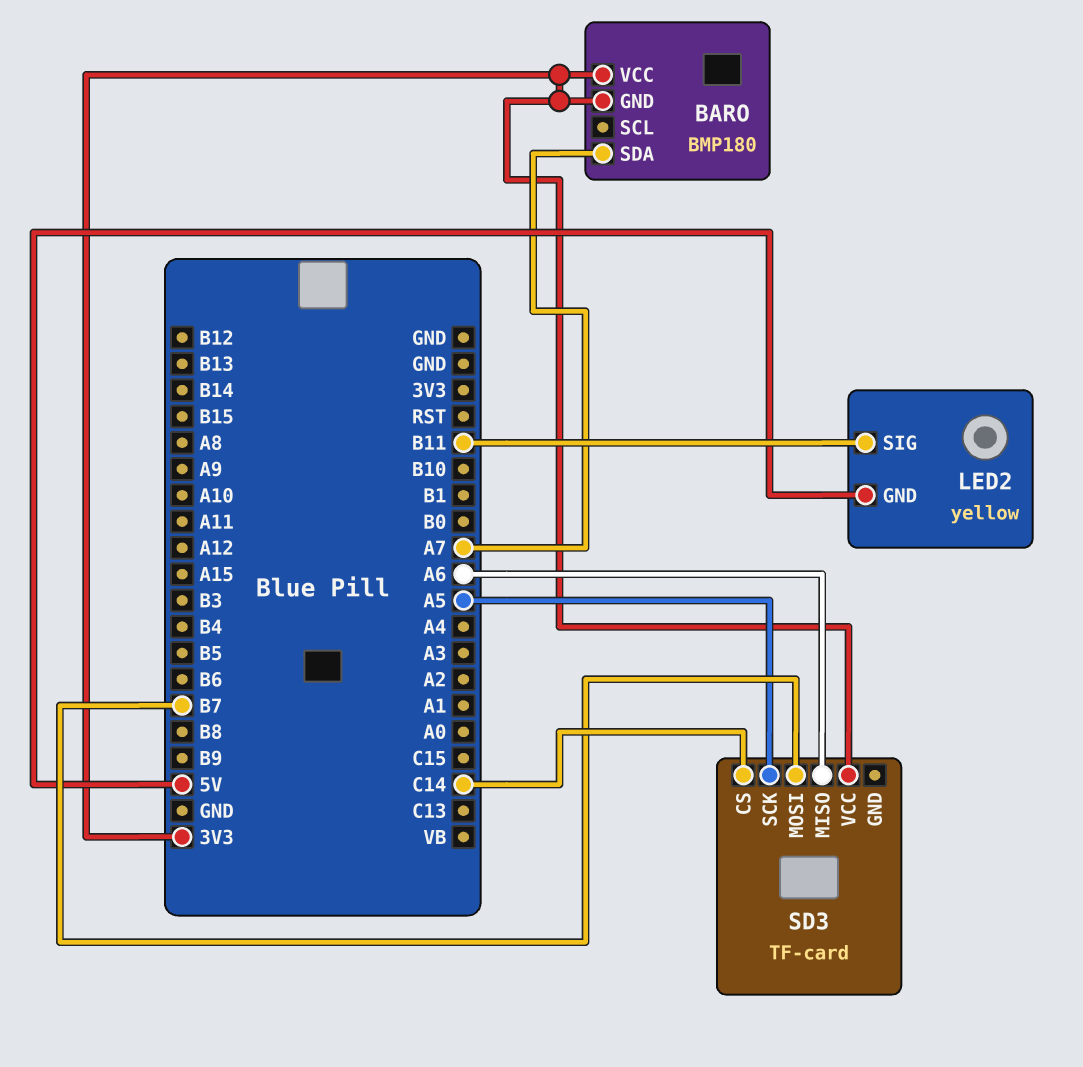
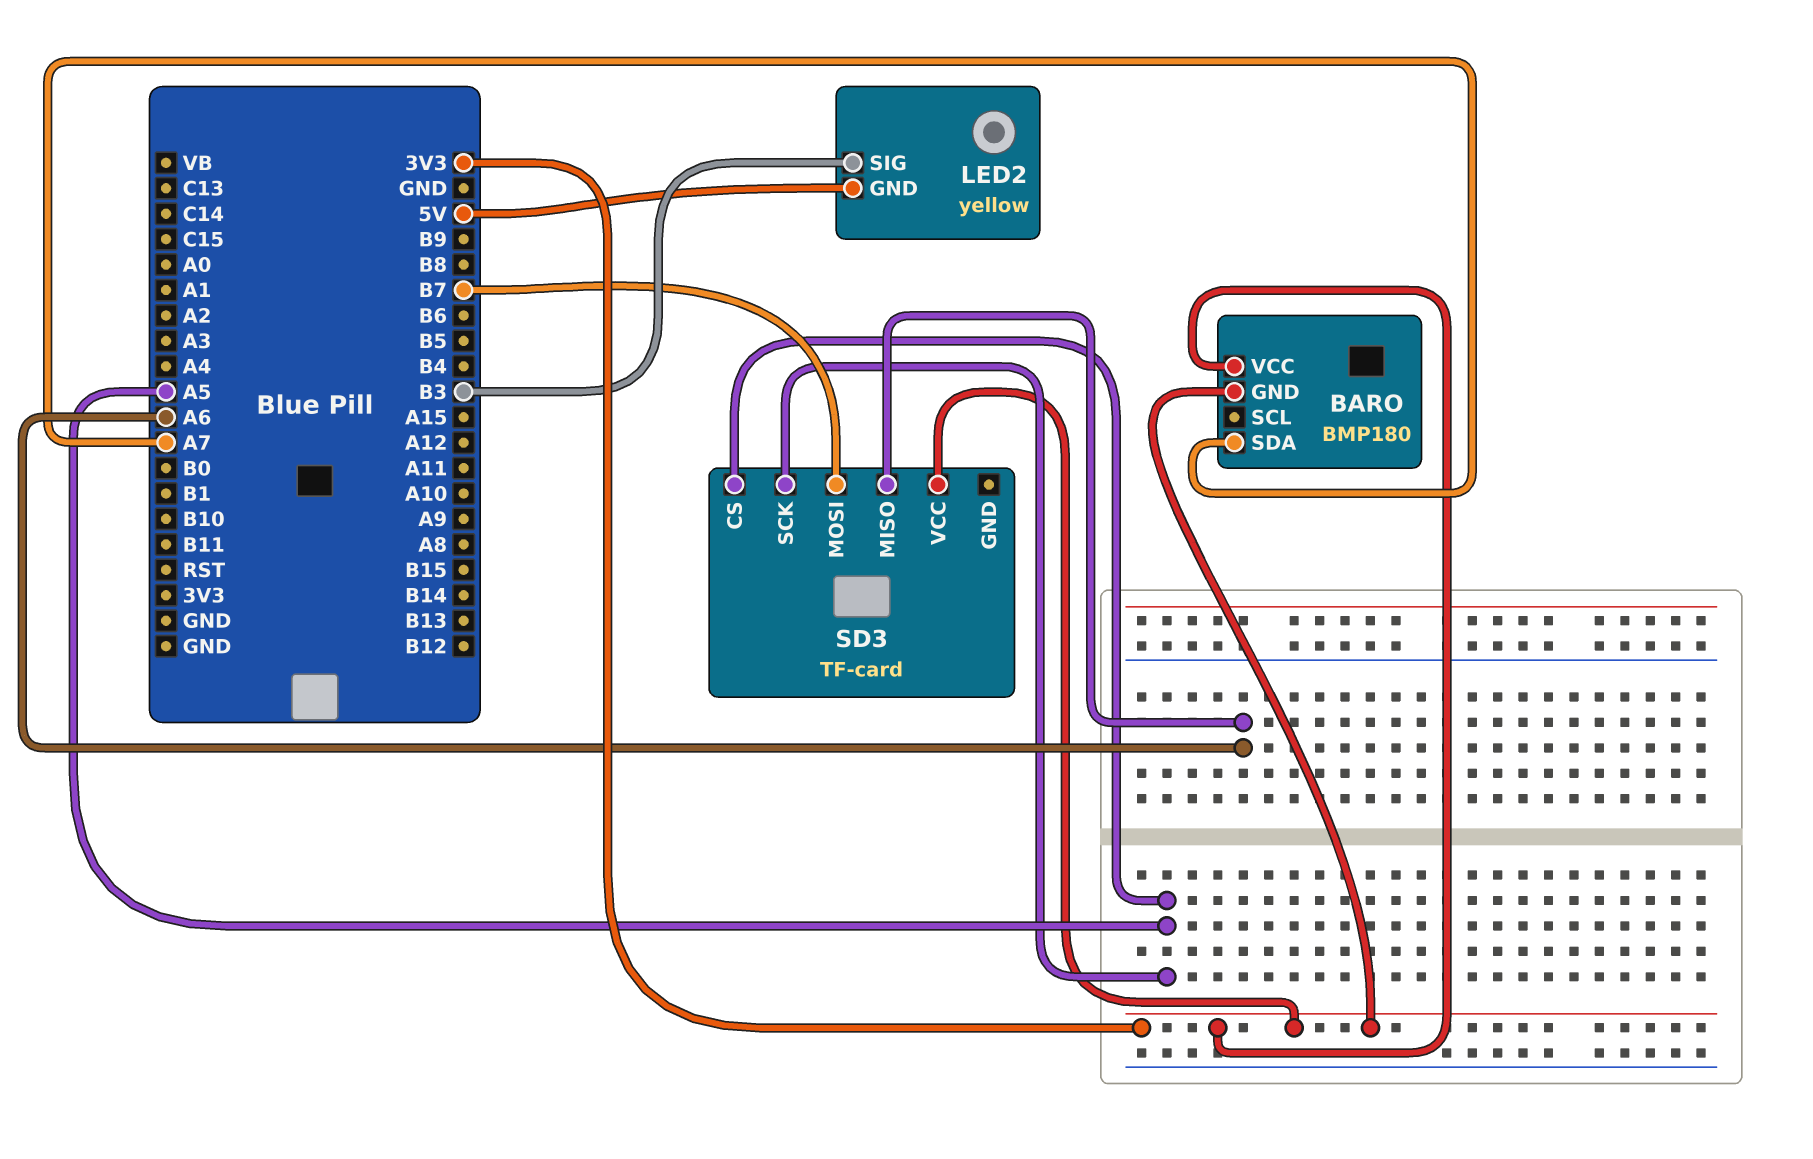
LED2 pin SIG: B11 -> B3
SD3 pin CS: C14 -> A5

